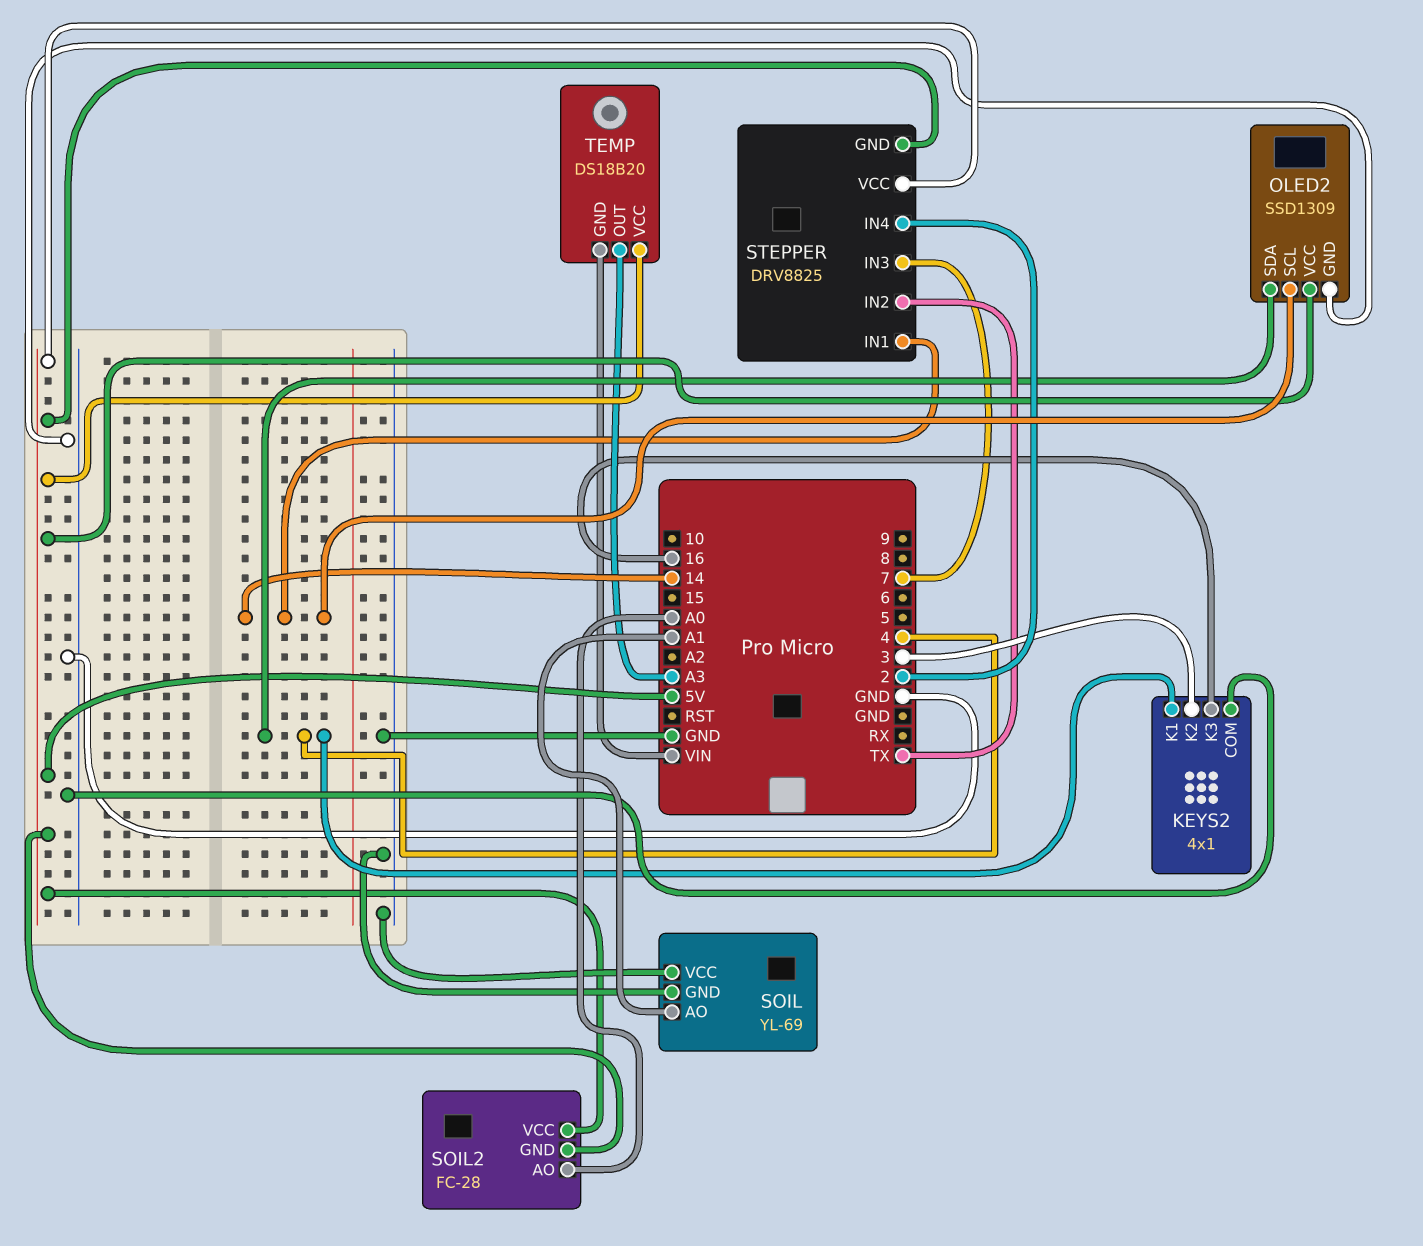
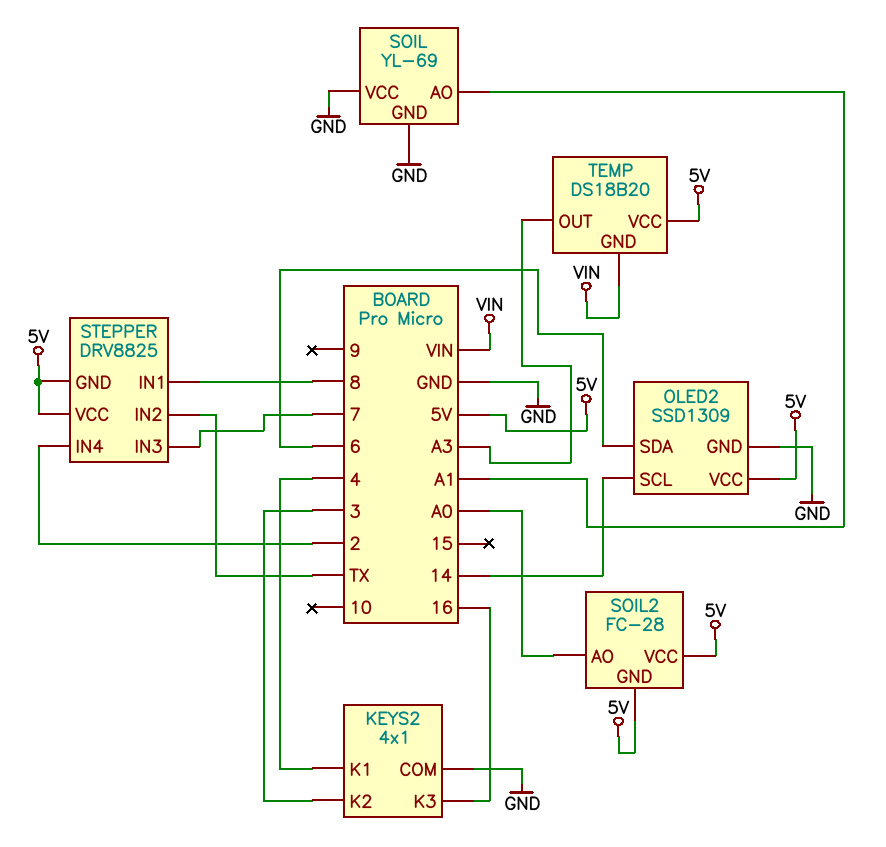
OLED2 pin SDA: 4 -> 6
STEPPER pin IN1: 14 -> 8

